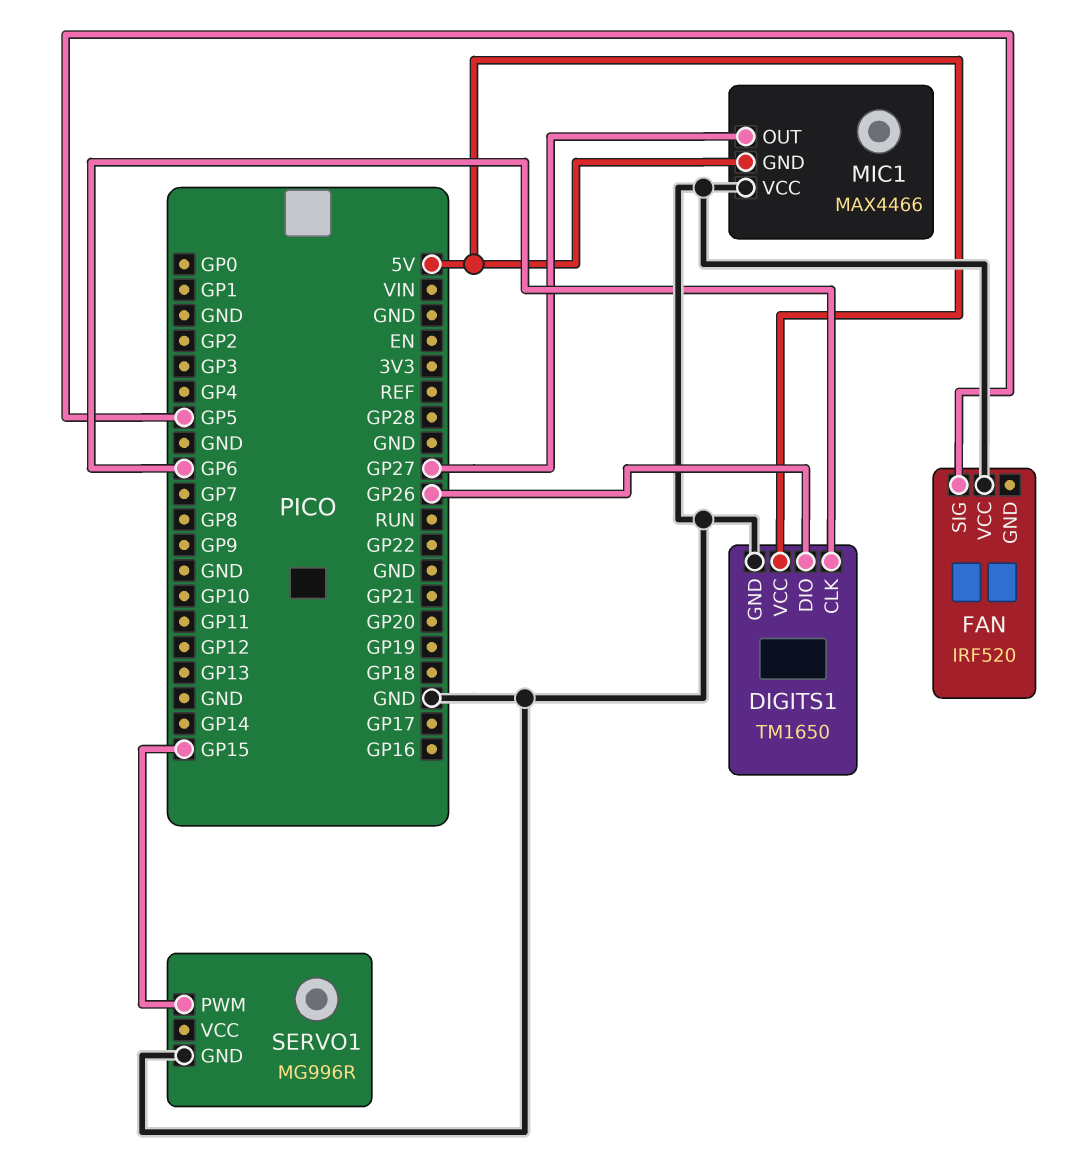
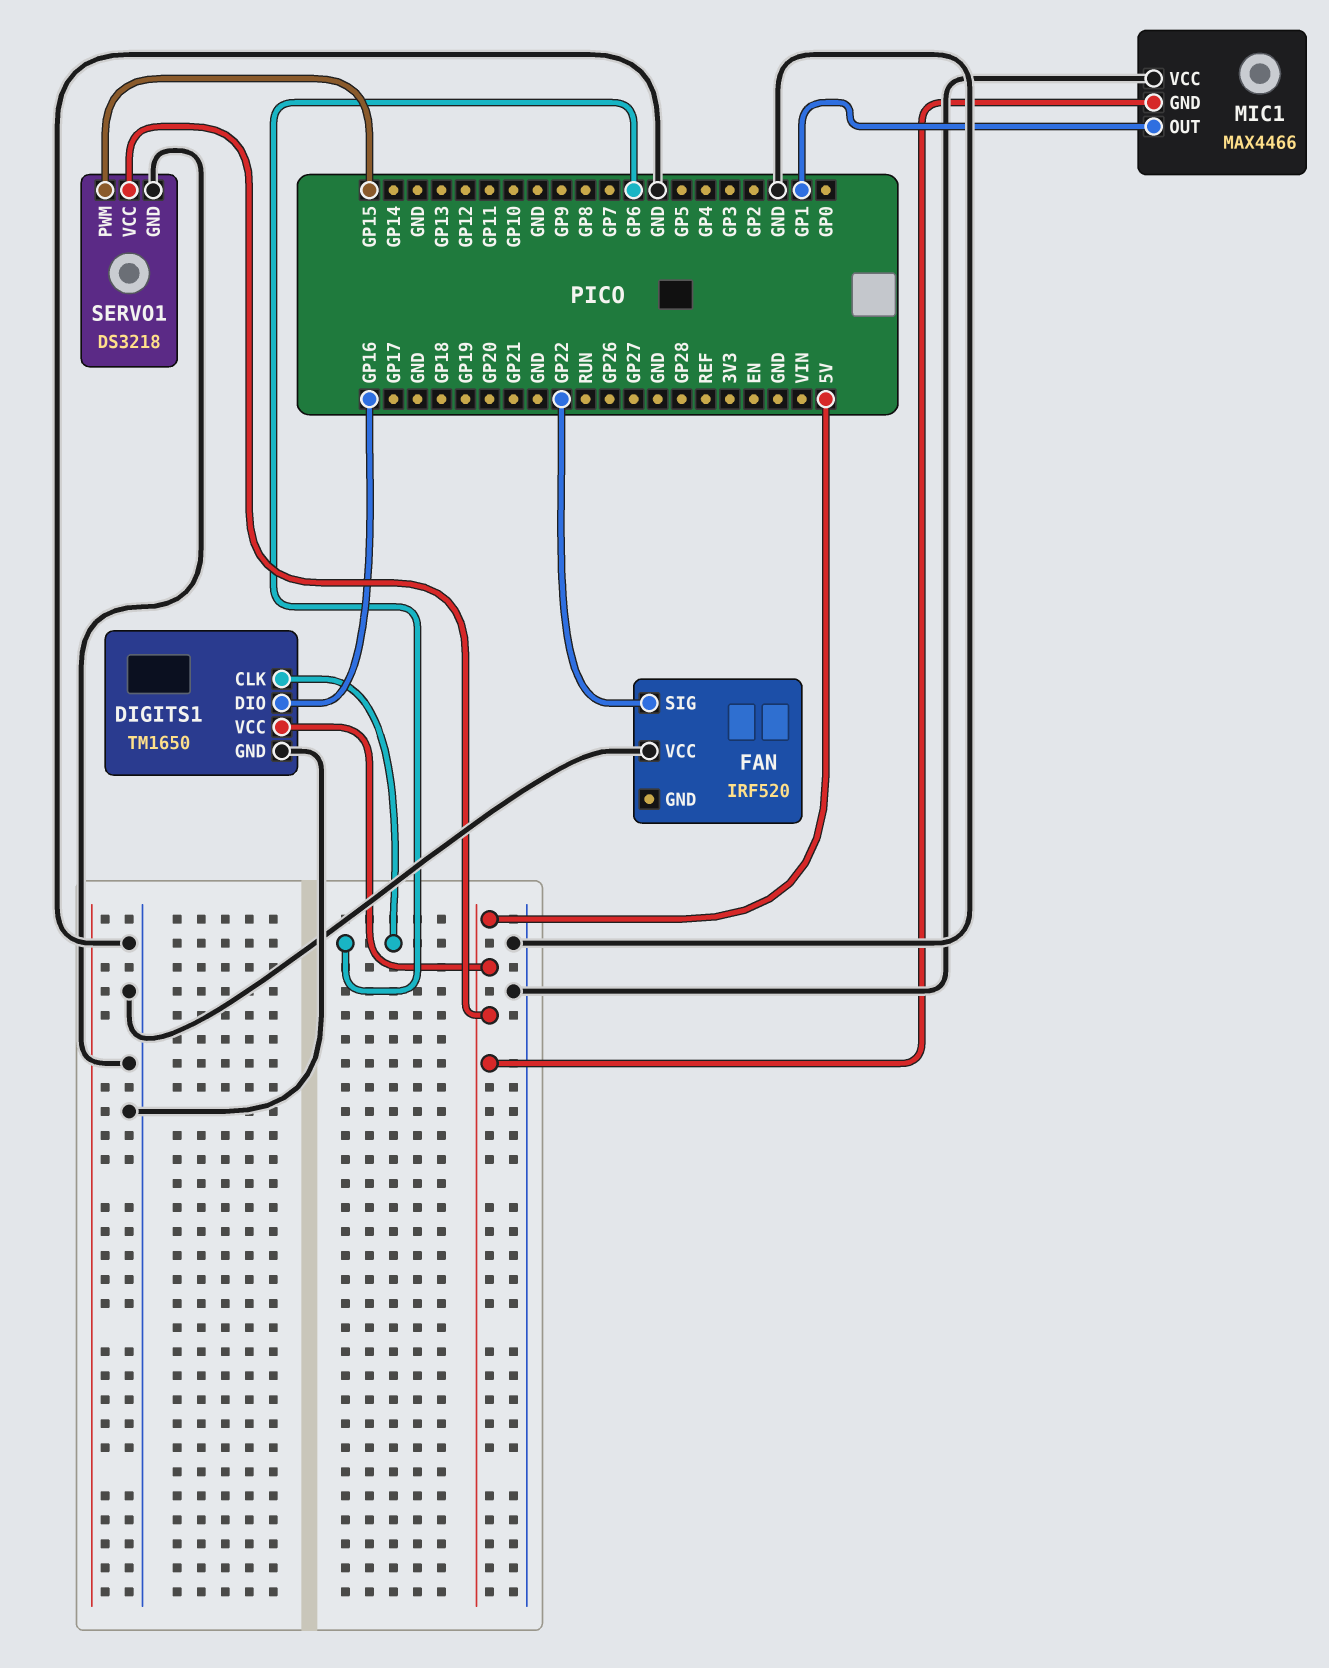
DIGITS1 pin DIO: GP26 -> GP16
FAN pin SIG: GP5 -> GP22
MIC1 pin OUT: GP27 -> GP1
SERVO1: MG996R -> DS3218
SERVO1 pin VCC: none -> 5V

